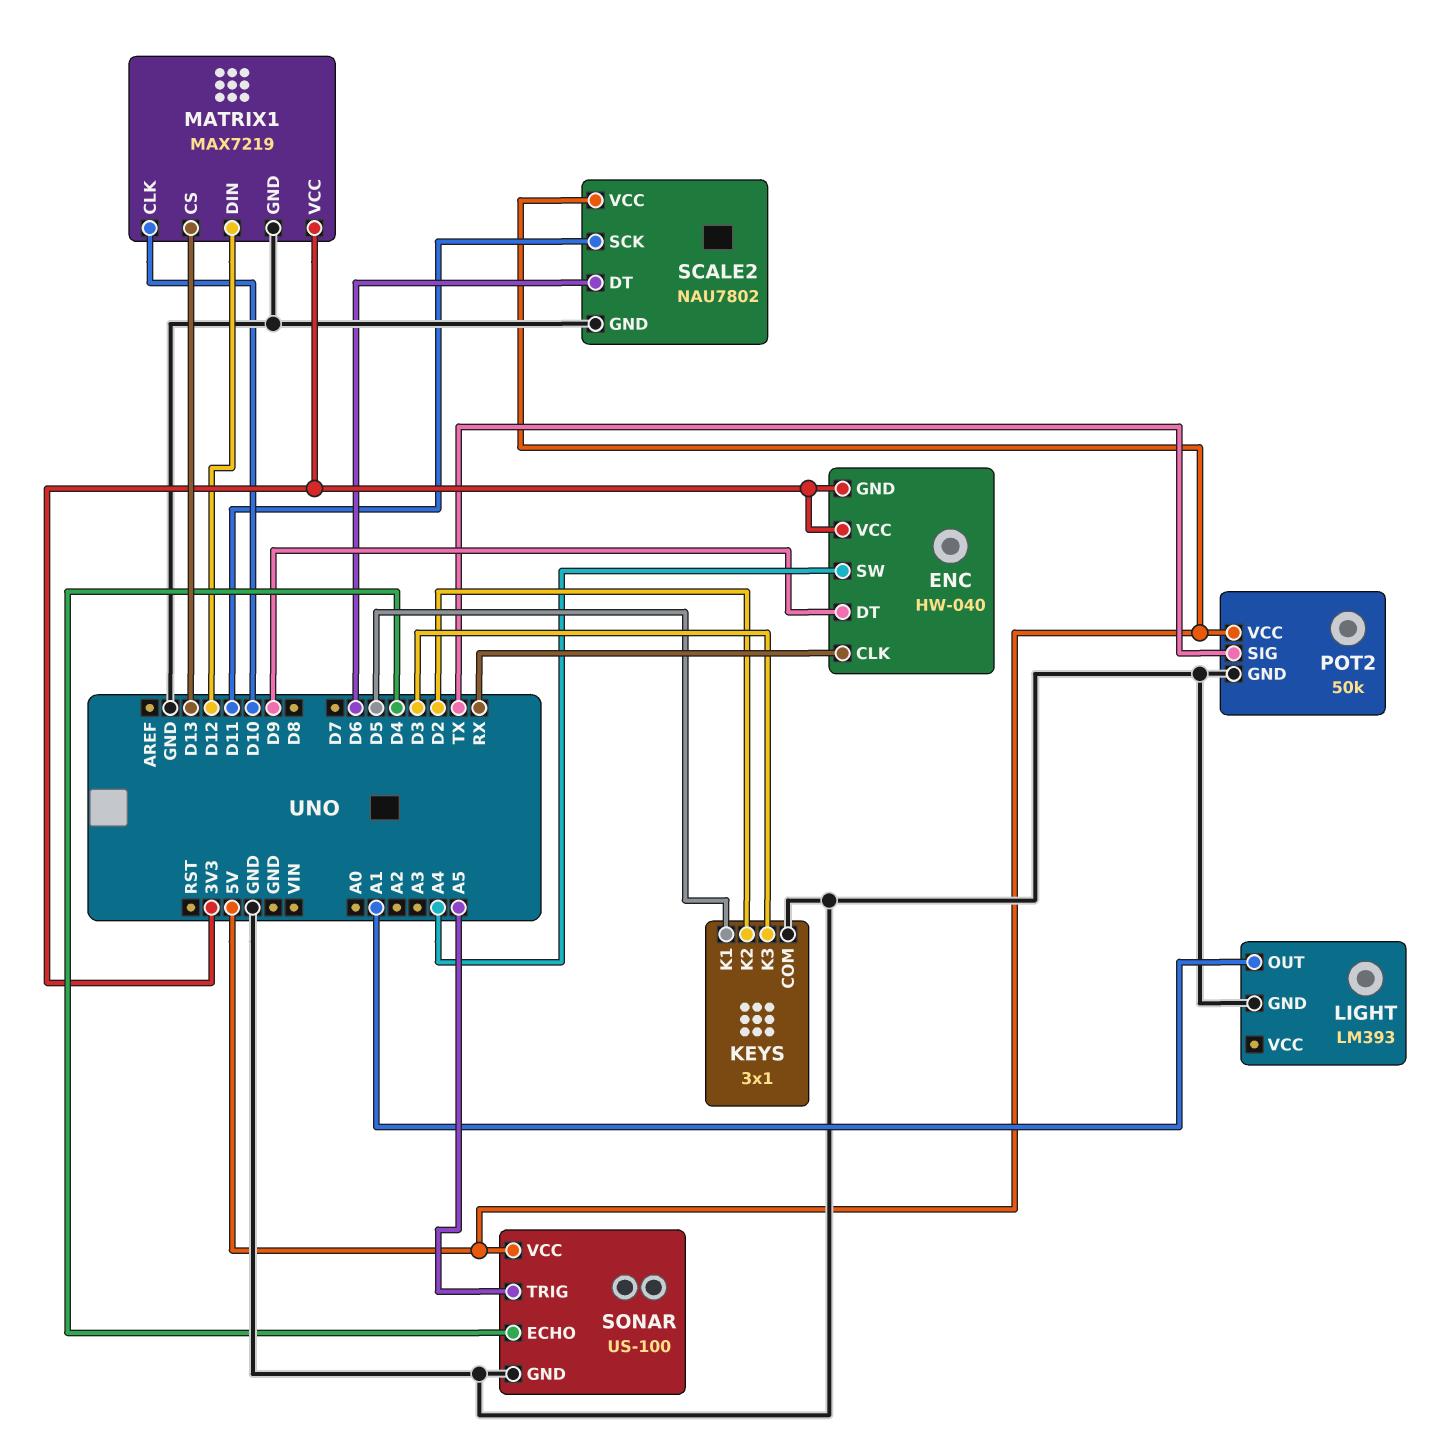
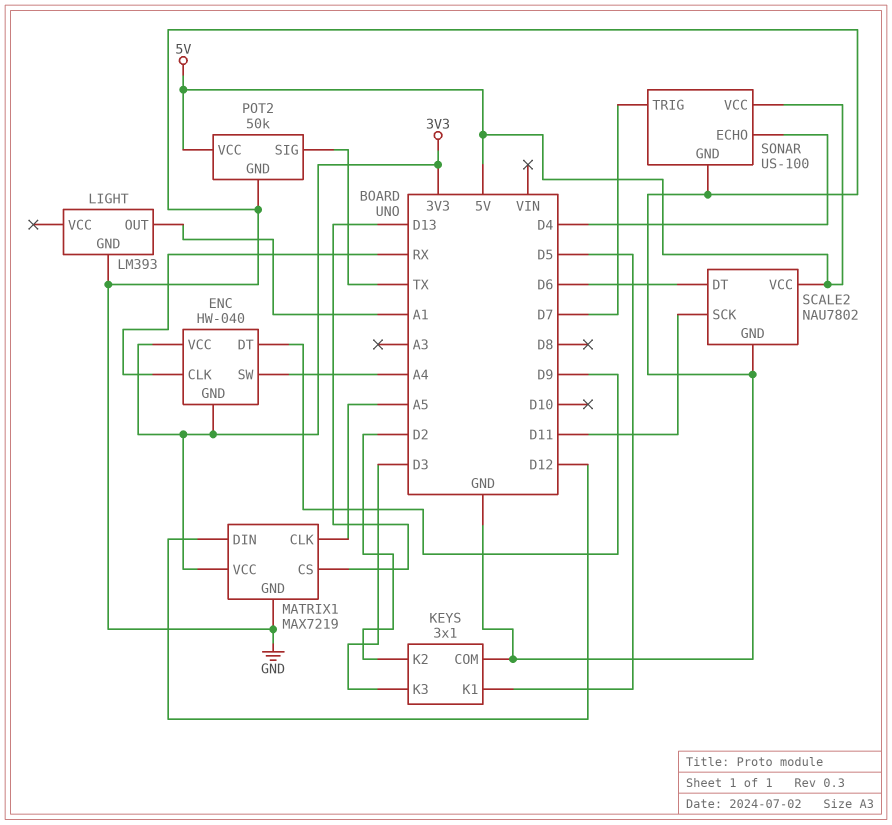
MATRIX1 pin CLK: D10 -> A5
SONAR pin TRIG: A5 -> D7

